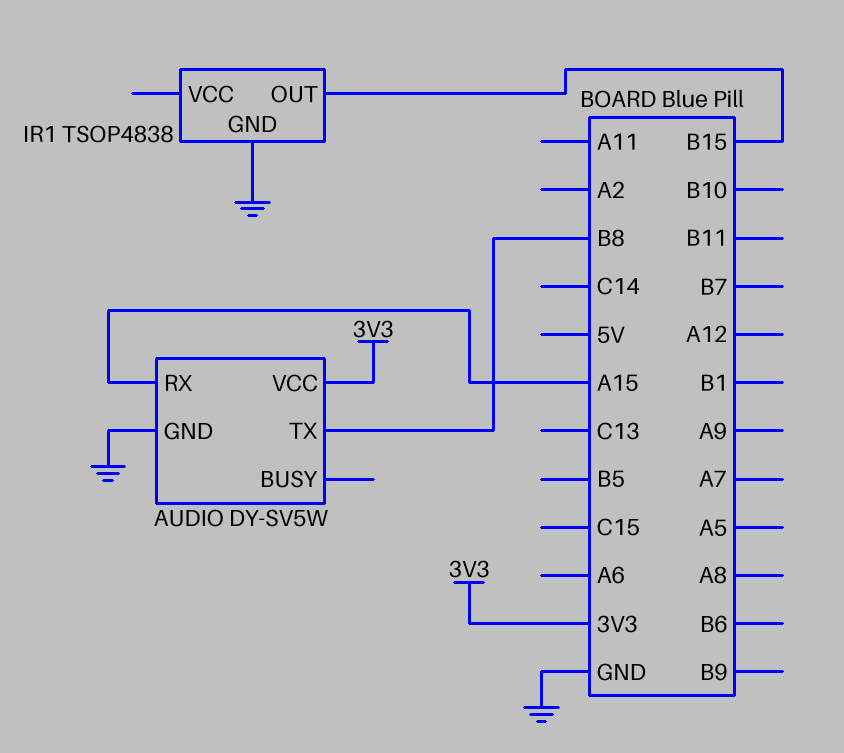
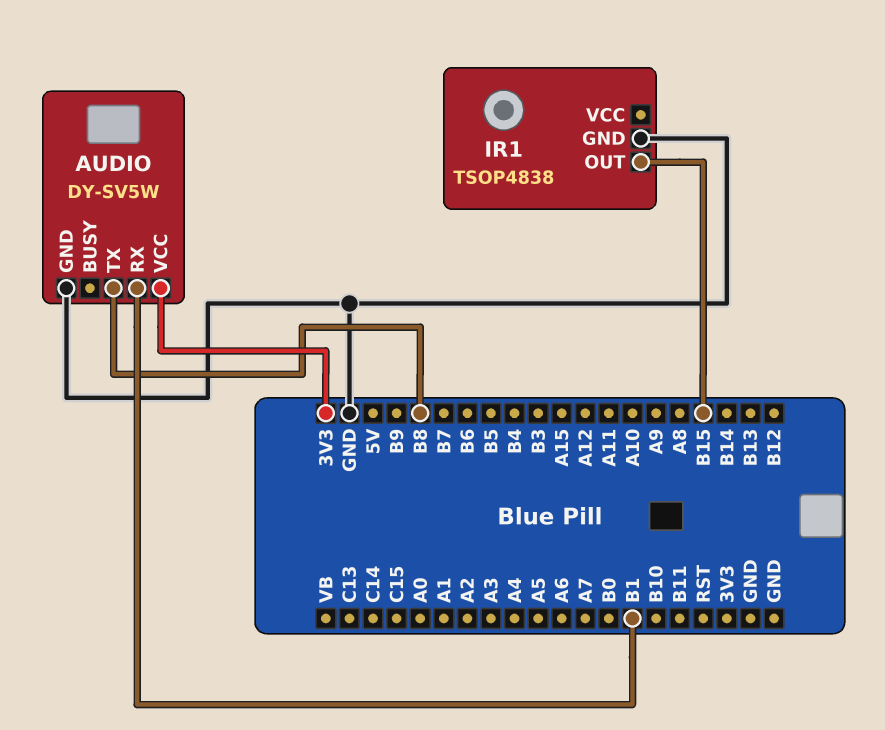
AUDIO pin RX: A15 -> B1

